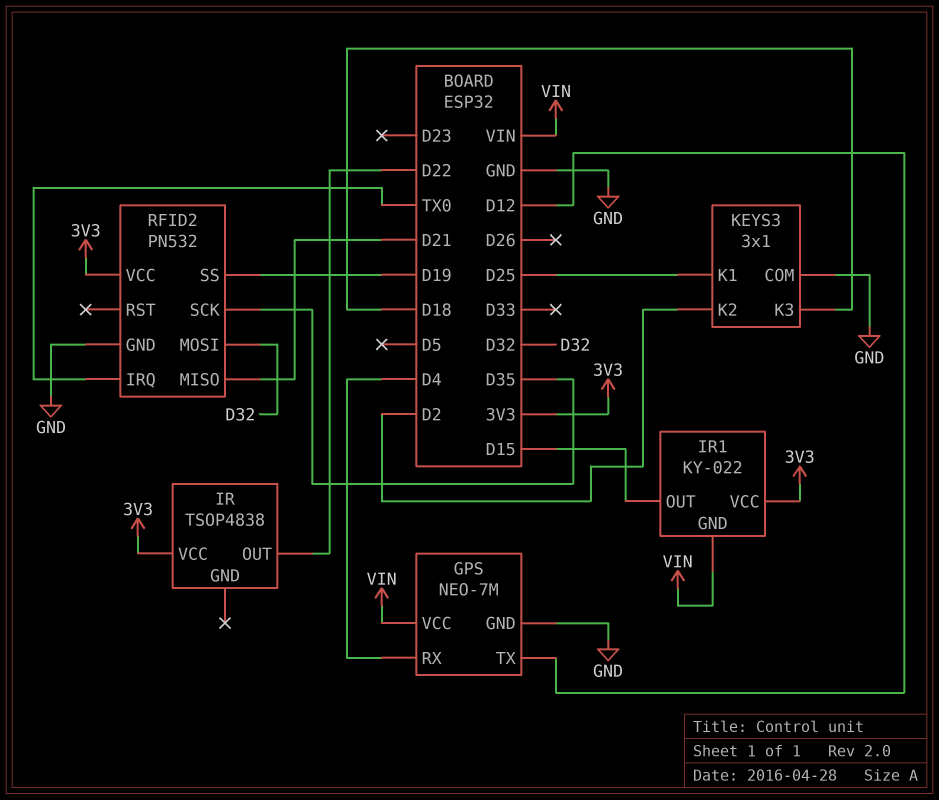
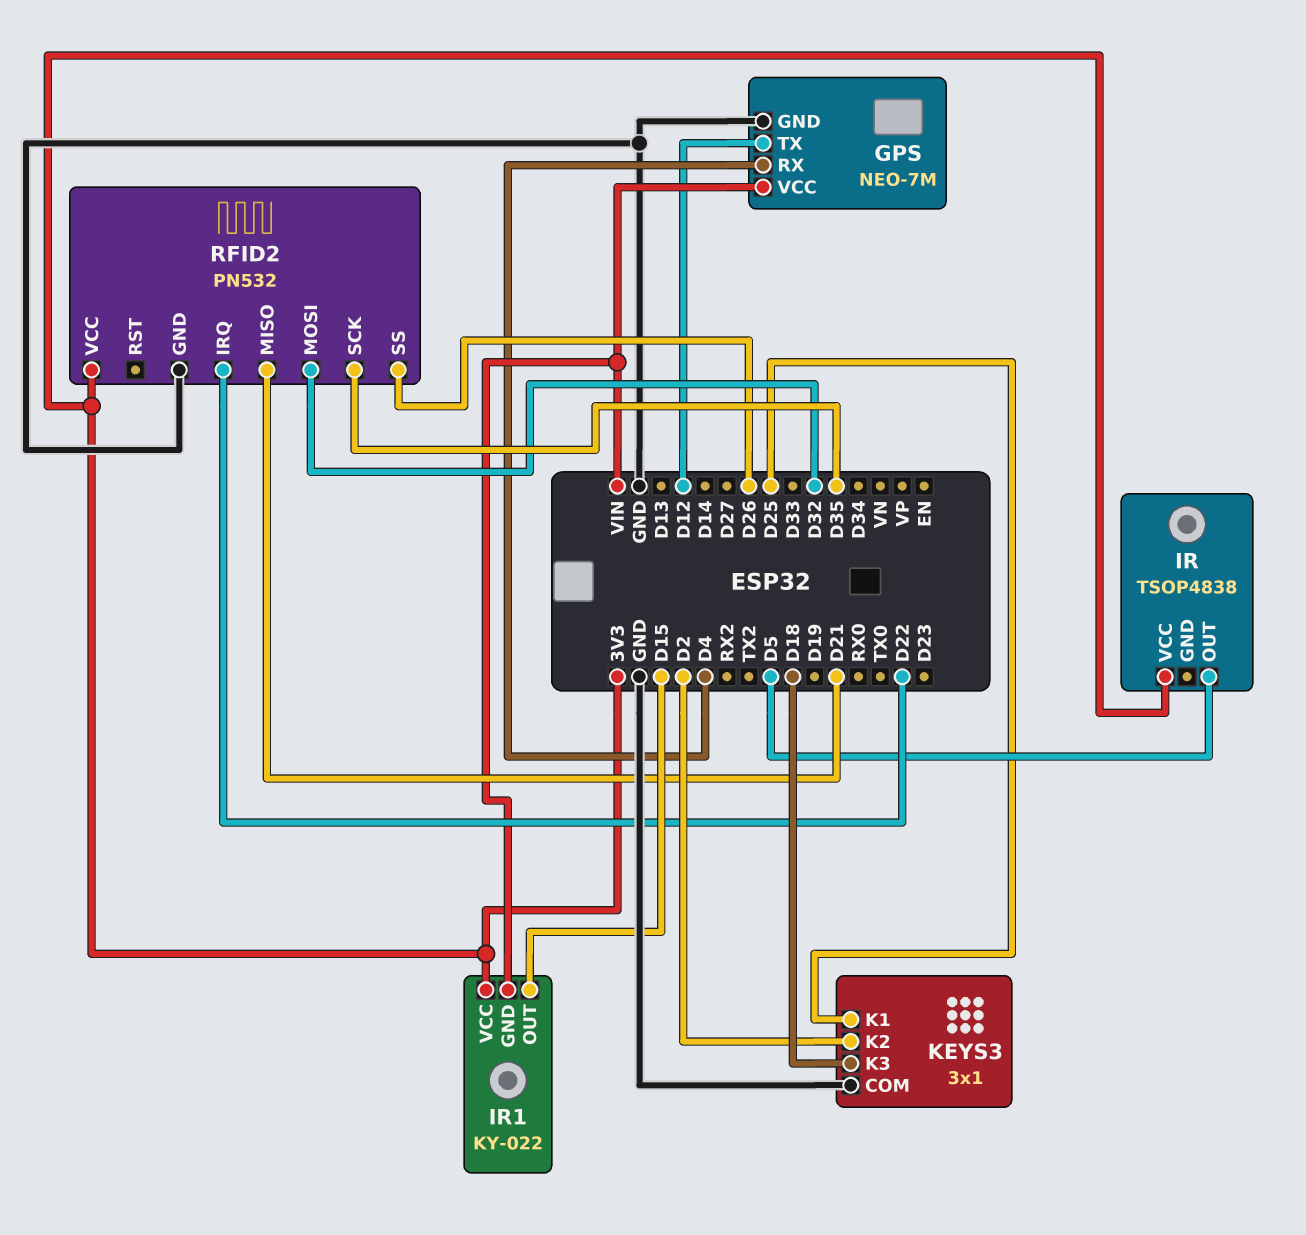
IR pin OUT: D22 -> D5
RFID2 pin IRQ: TX0 -> D22
RFID2 pin SS: D19 -> D26

